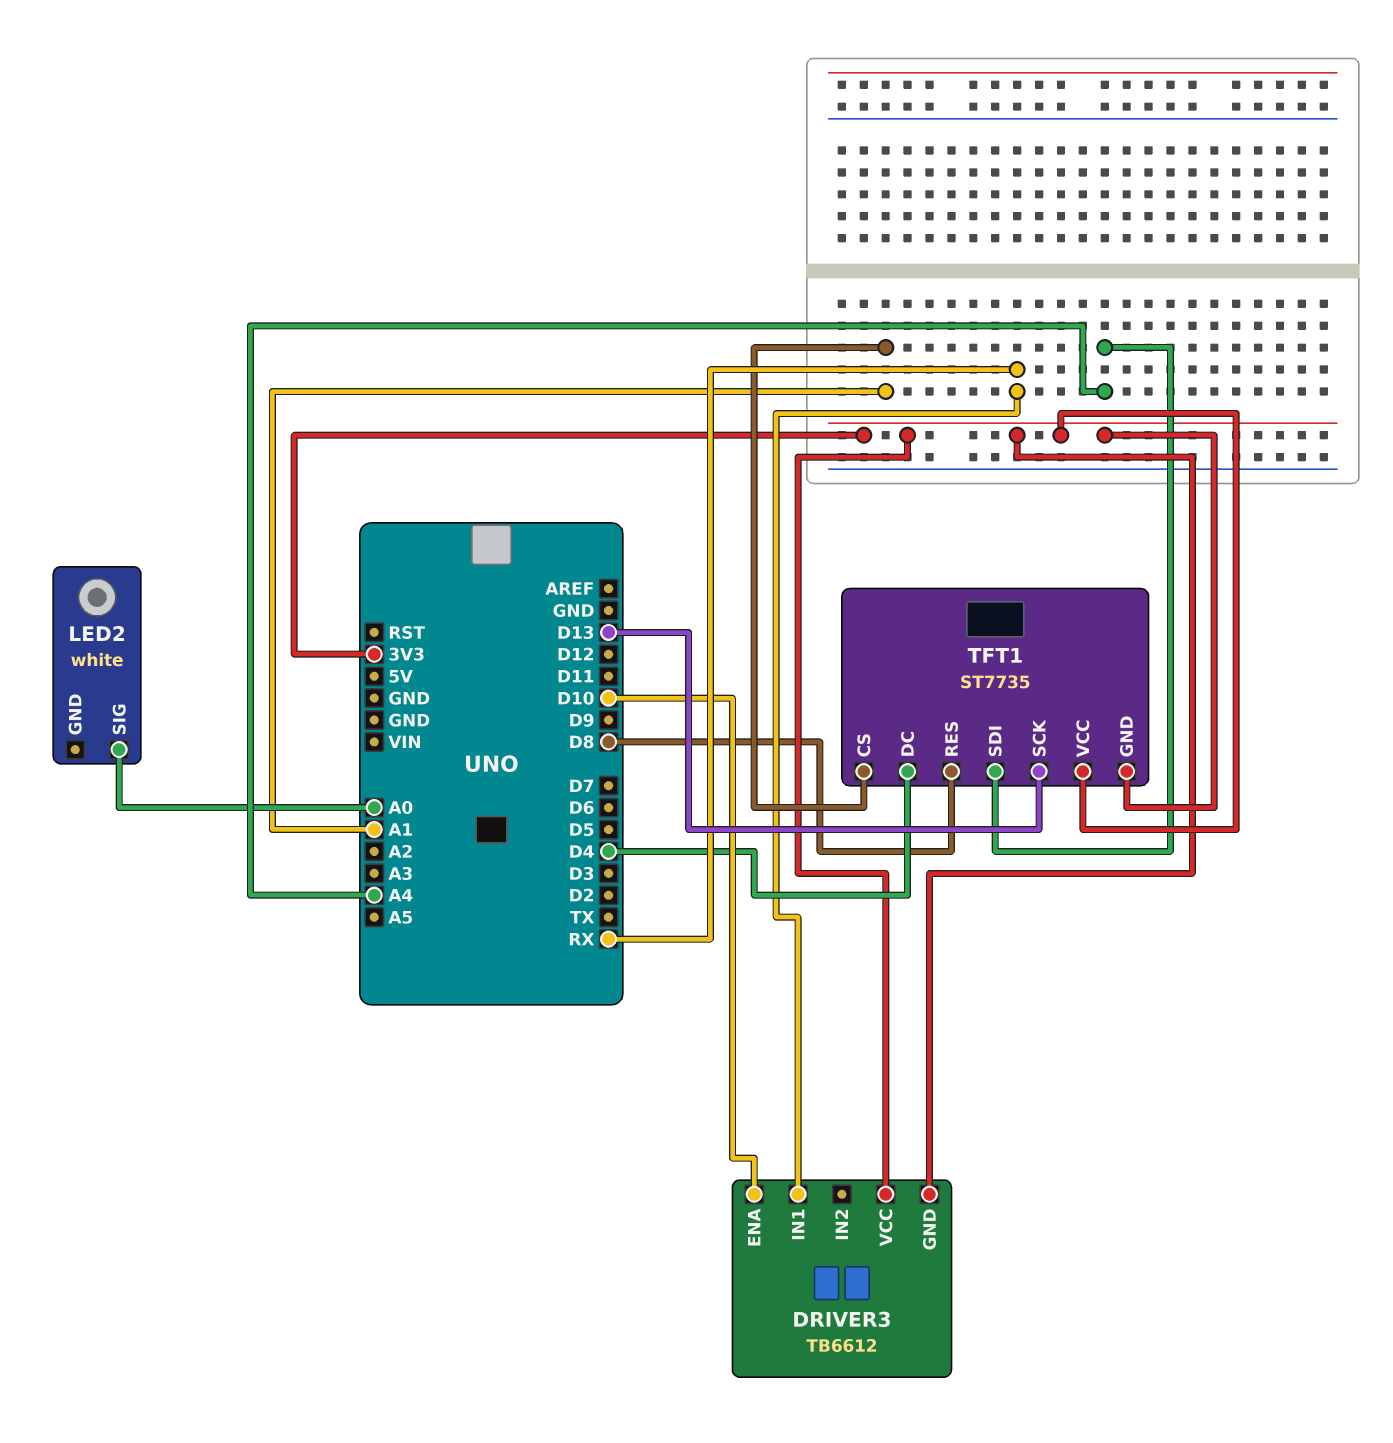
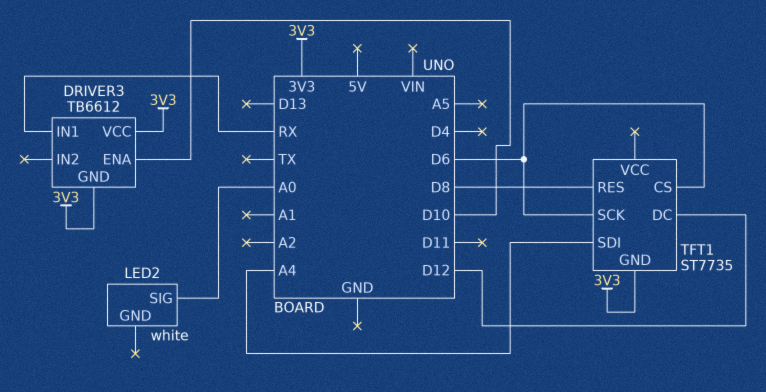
TFT1 pin CS: A1 -> D6
TFT1 pin DC: D4 -> D12
TFT1 pin SCK: D13 -> D6
TFT1 pin VCC: 3V3 -> none

